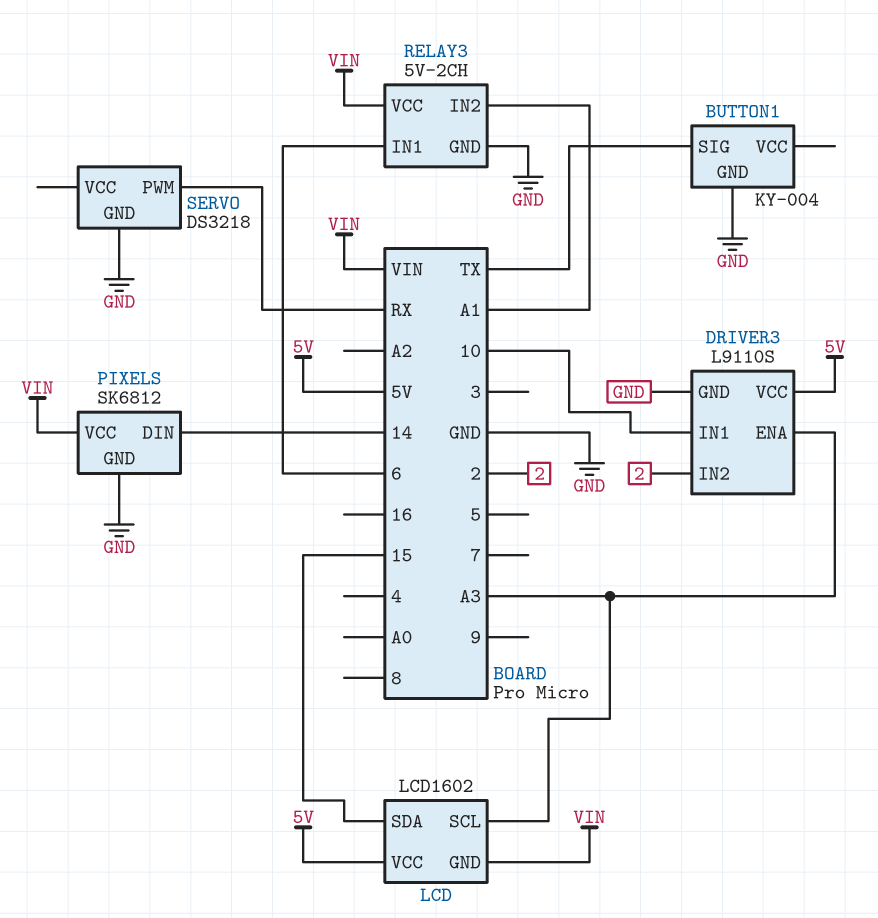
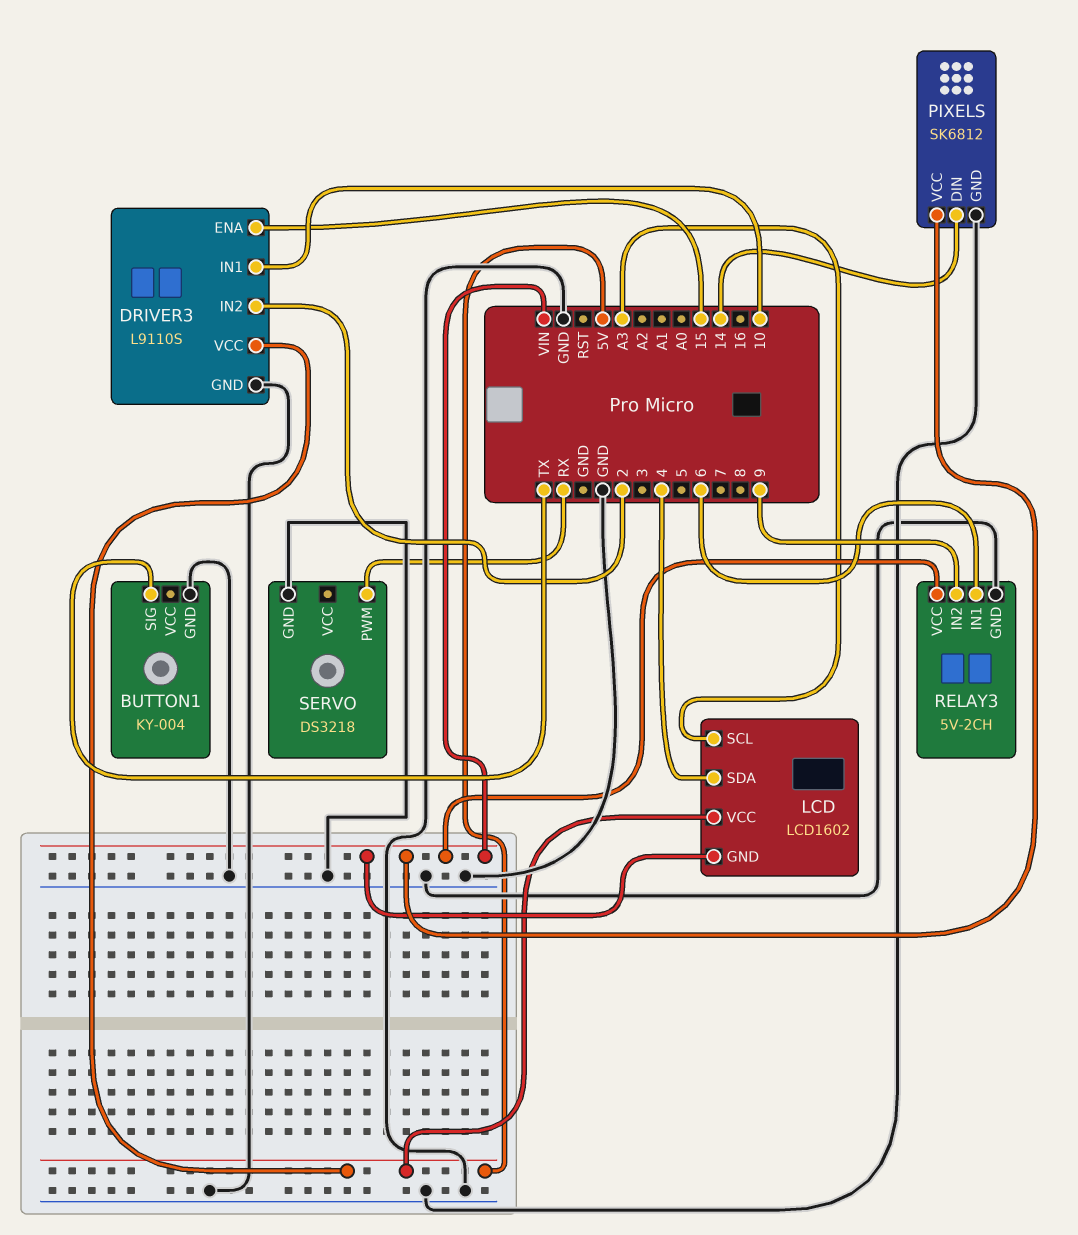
DRIVER3 pin ENA: A3 -> 15
LCD pin SDA: 15 -> 4
RELAY3 pin IN2: A1 -> 9

